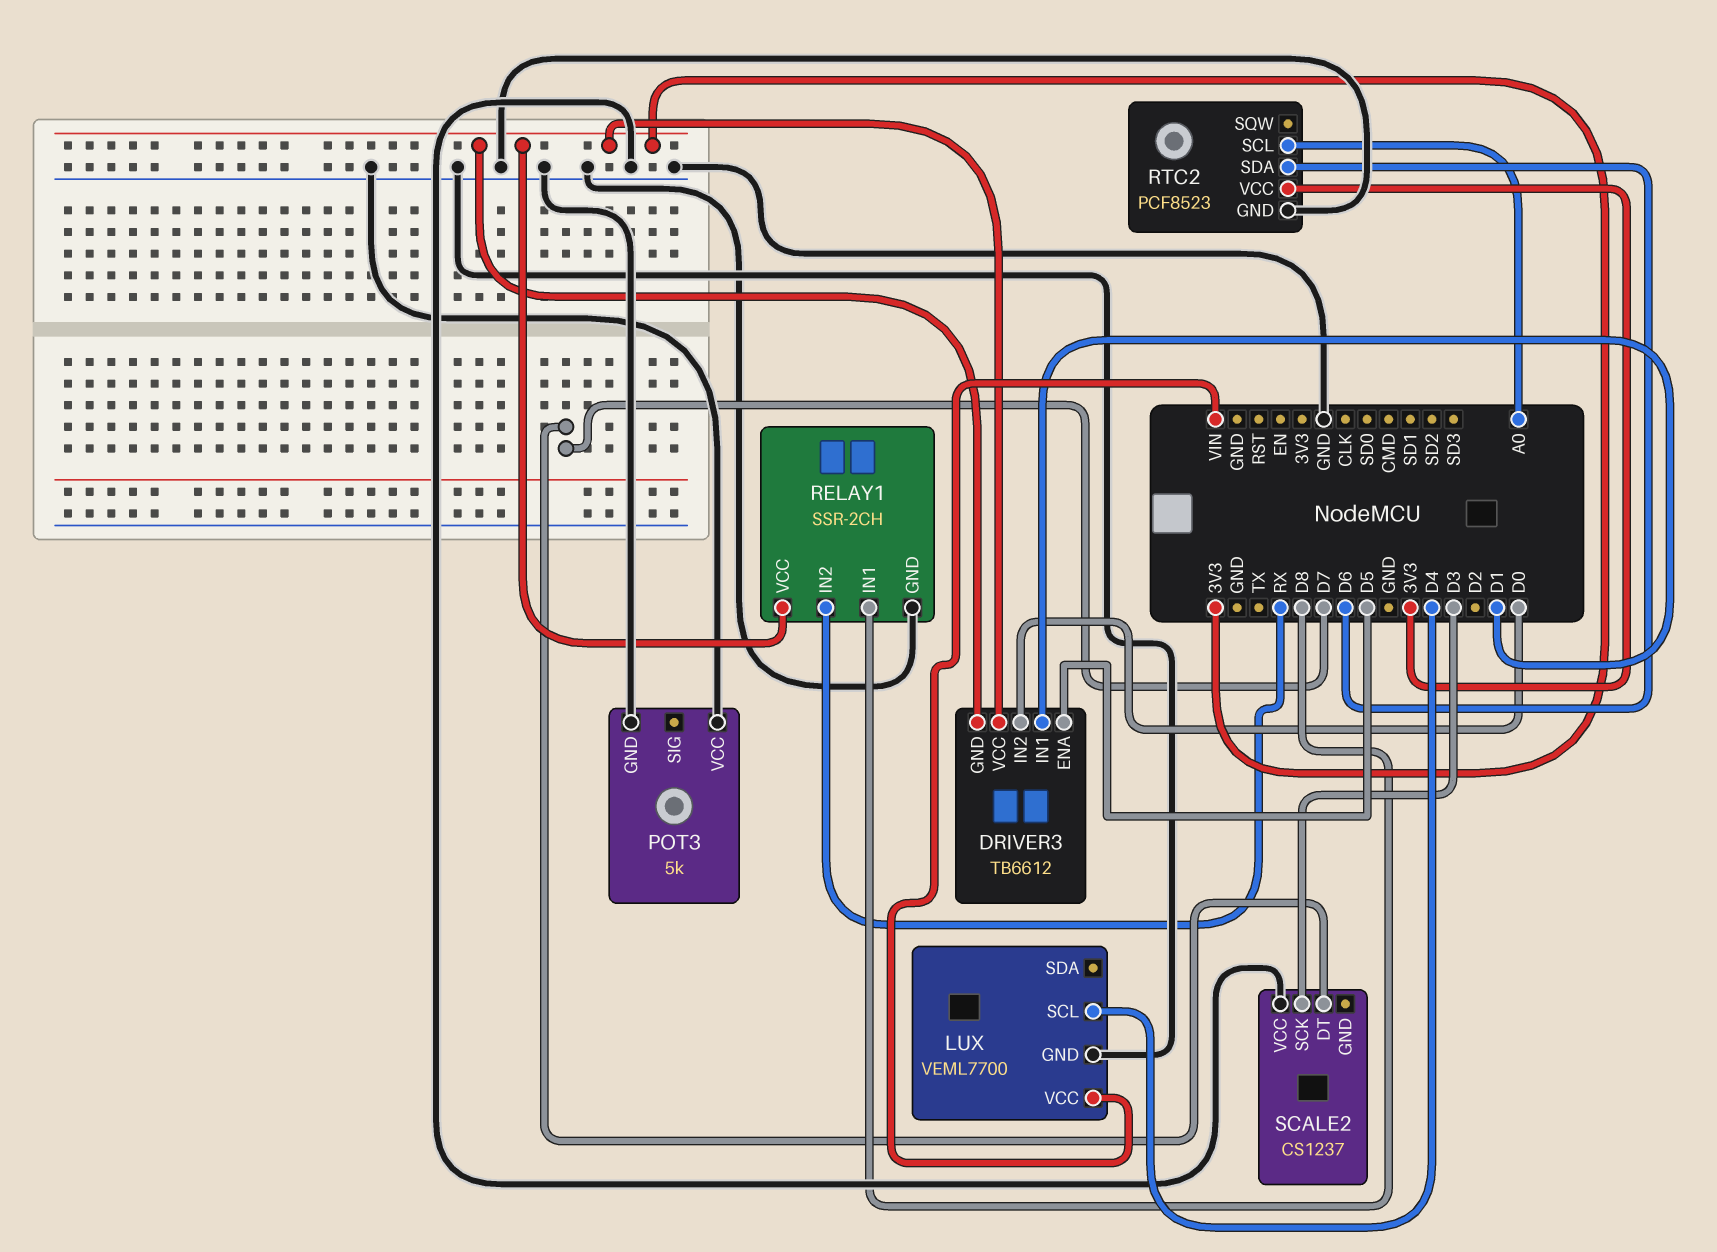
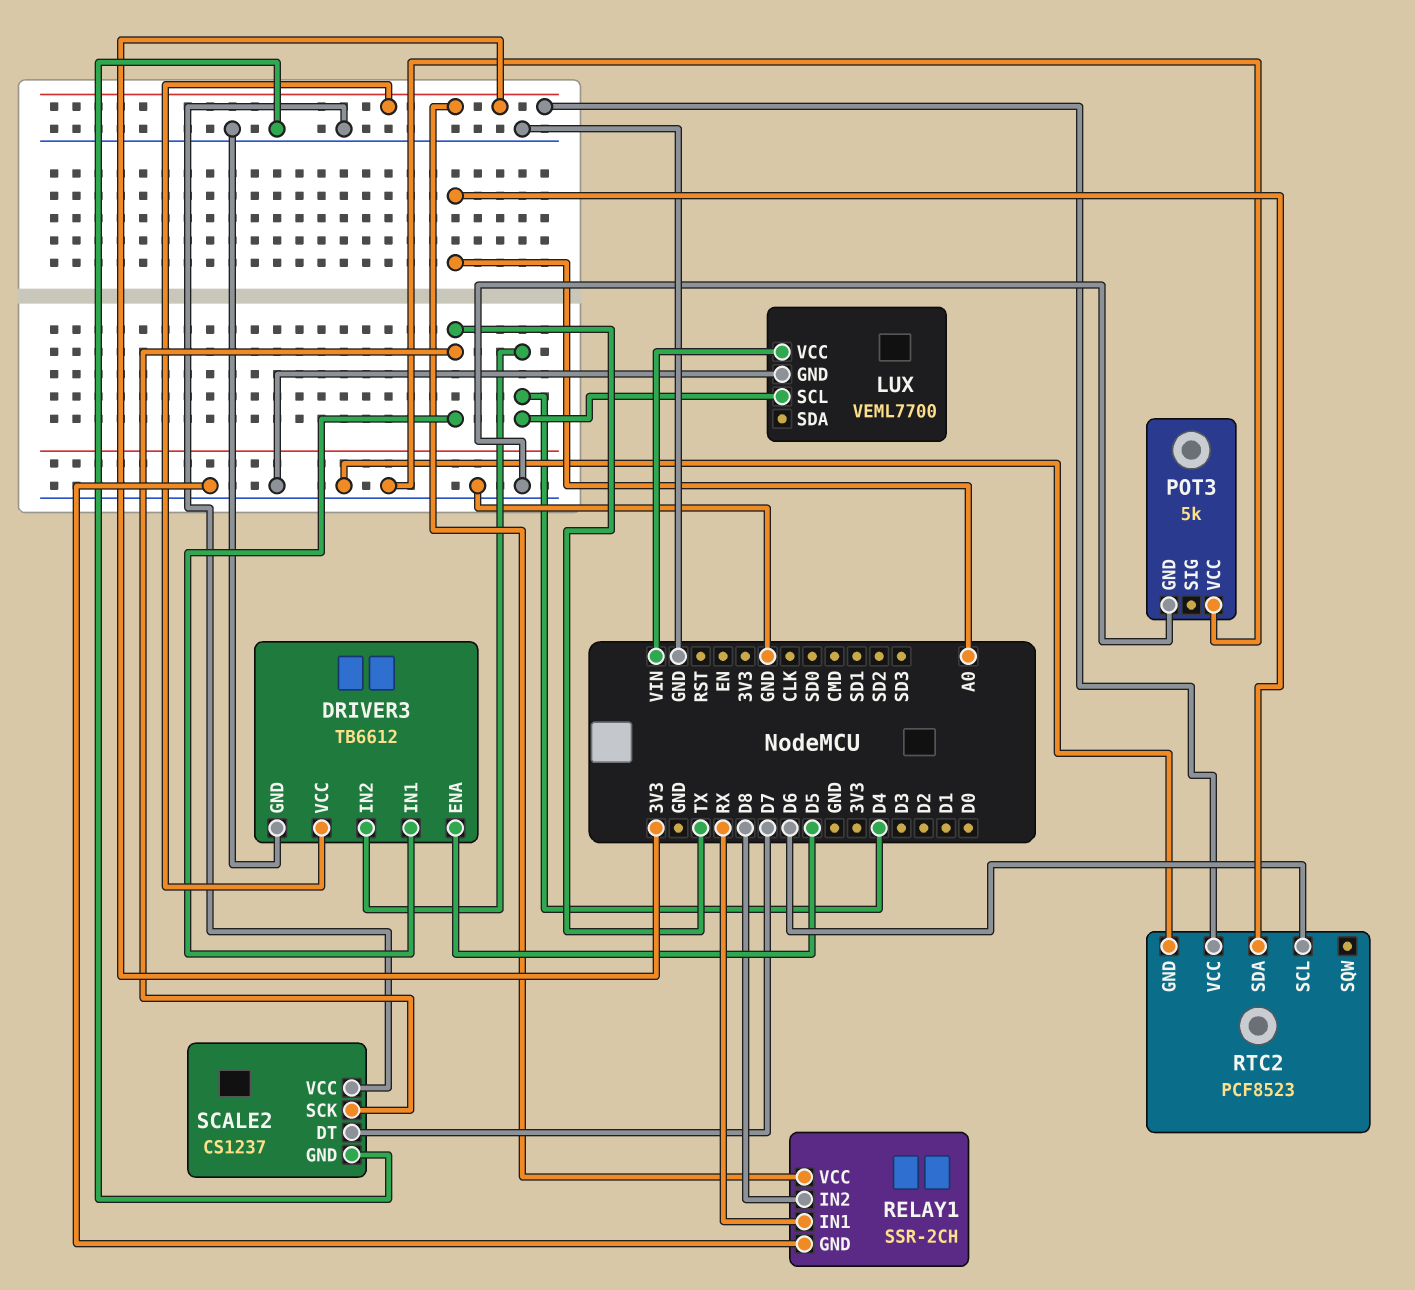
DRIVER3 pin GND: 3V3 -> GND
DRIVER3 pin IN1: D1 -> TX
DRIVER3 pin IN2: D0 -> D4
RELAY1 pin IN1: D8 -> RX
RELAY1 pin IN2: RX -> D8
RTC2 pin SCL: A0 -> D6
RTC2 pin SDA: D6 -> A0
SCALE2 pin GND: none -> GND
SCALE2 pin SCK: D3 -> TX

